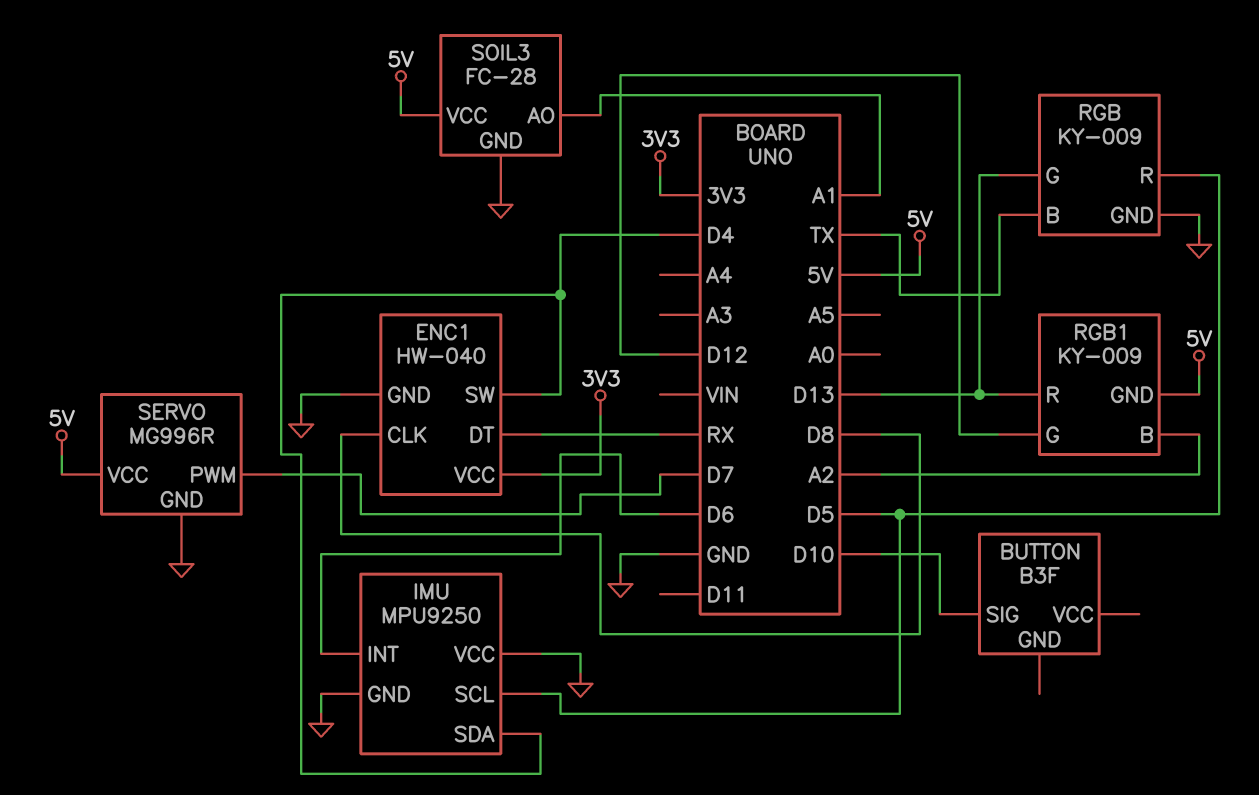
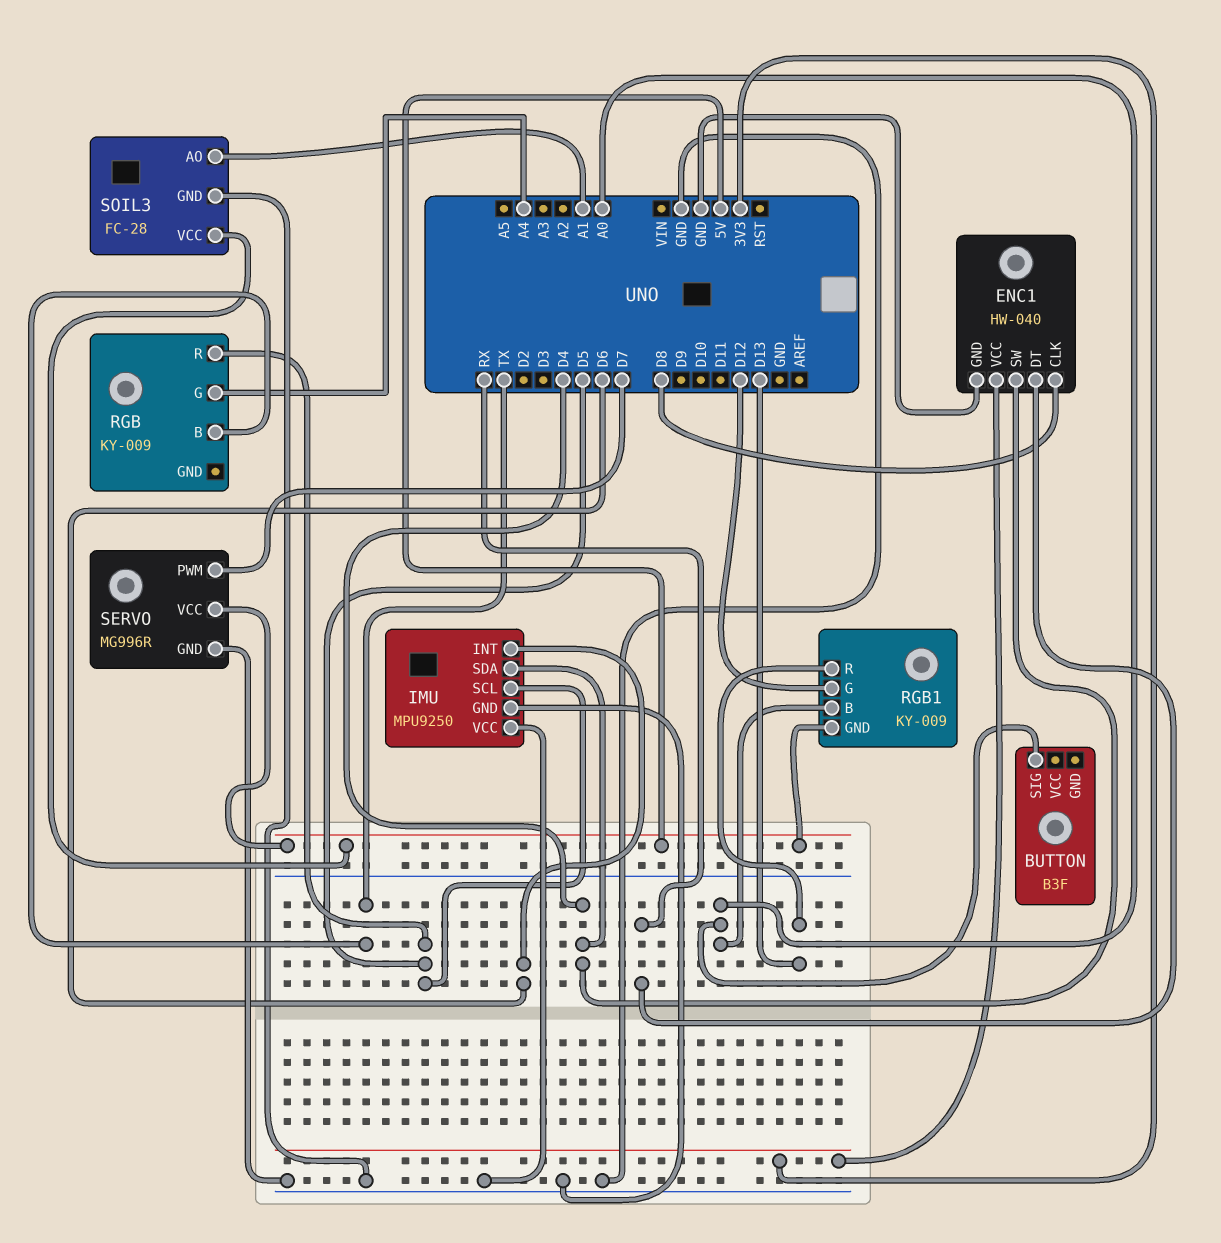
BUTTON pin SIG: D10 -> A0
RGB pin G: D13 -> A4
RGB pin GND: GND -> none
RGB1 pin B: A2 -> A0

